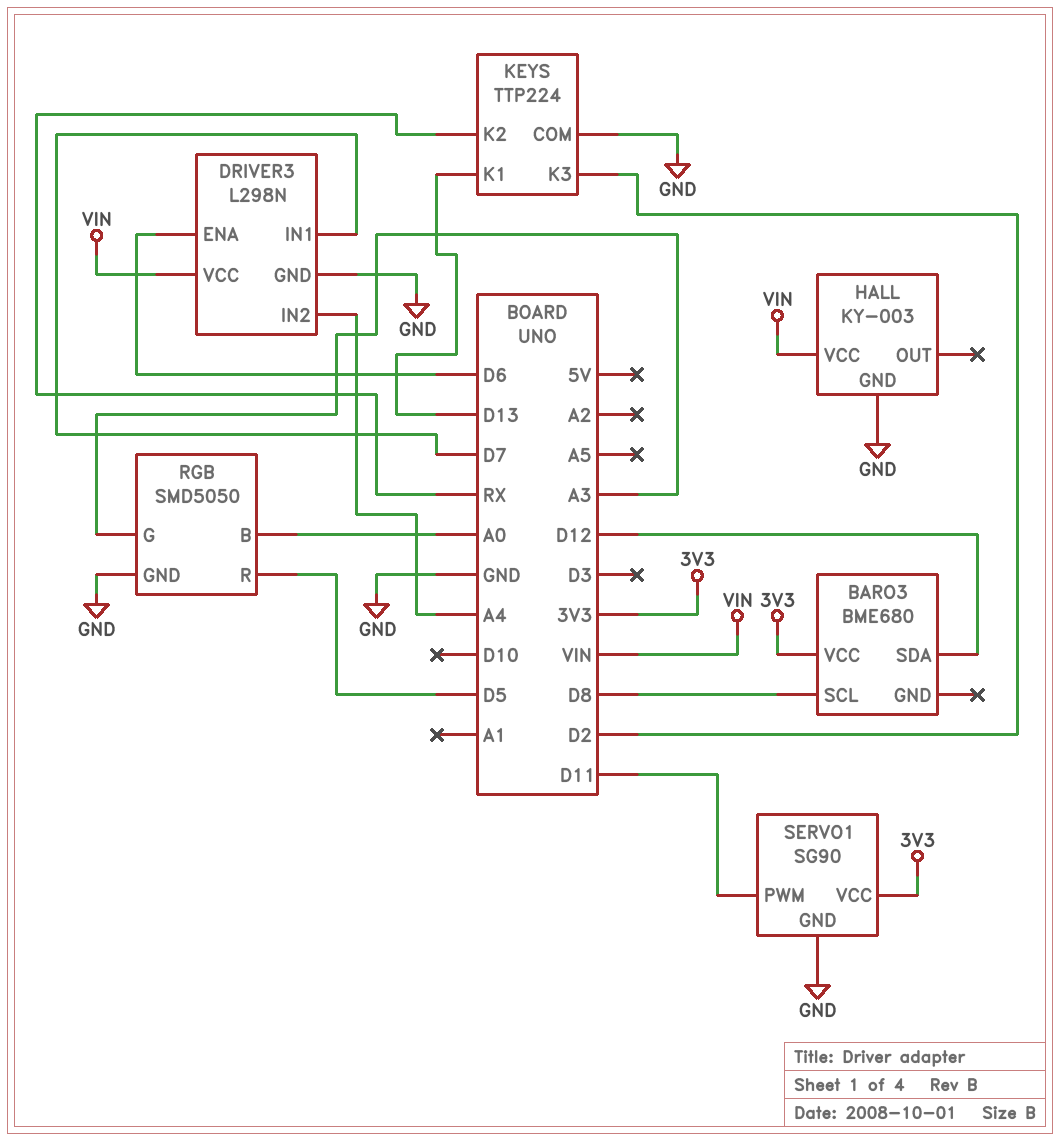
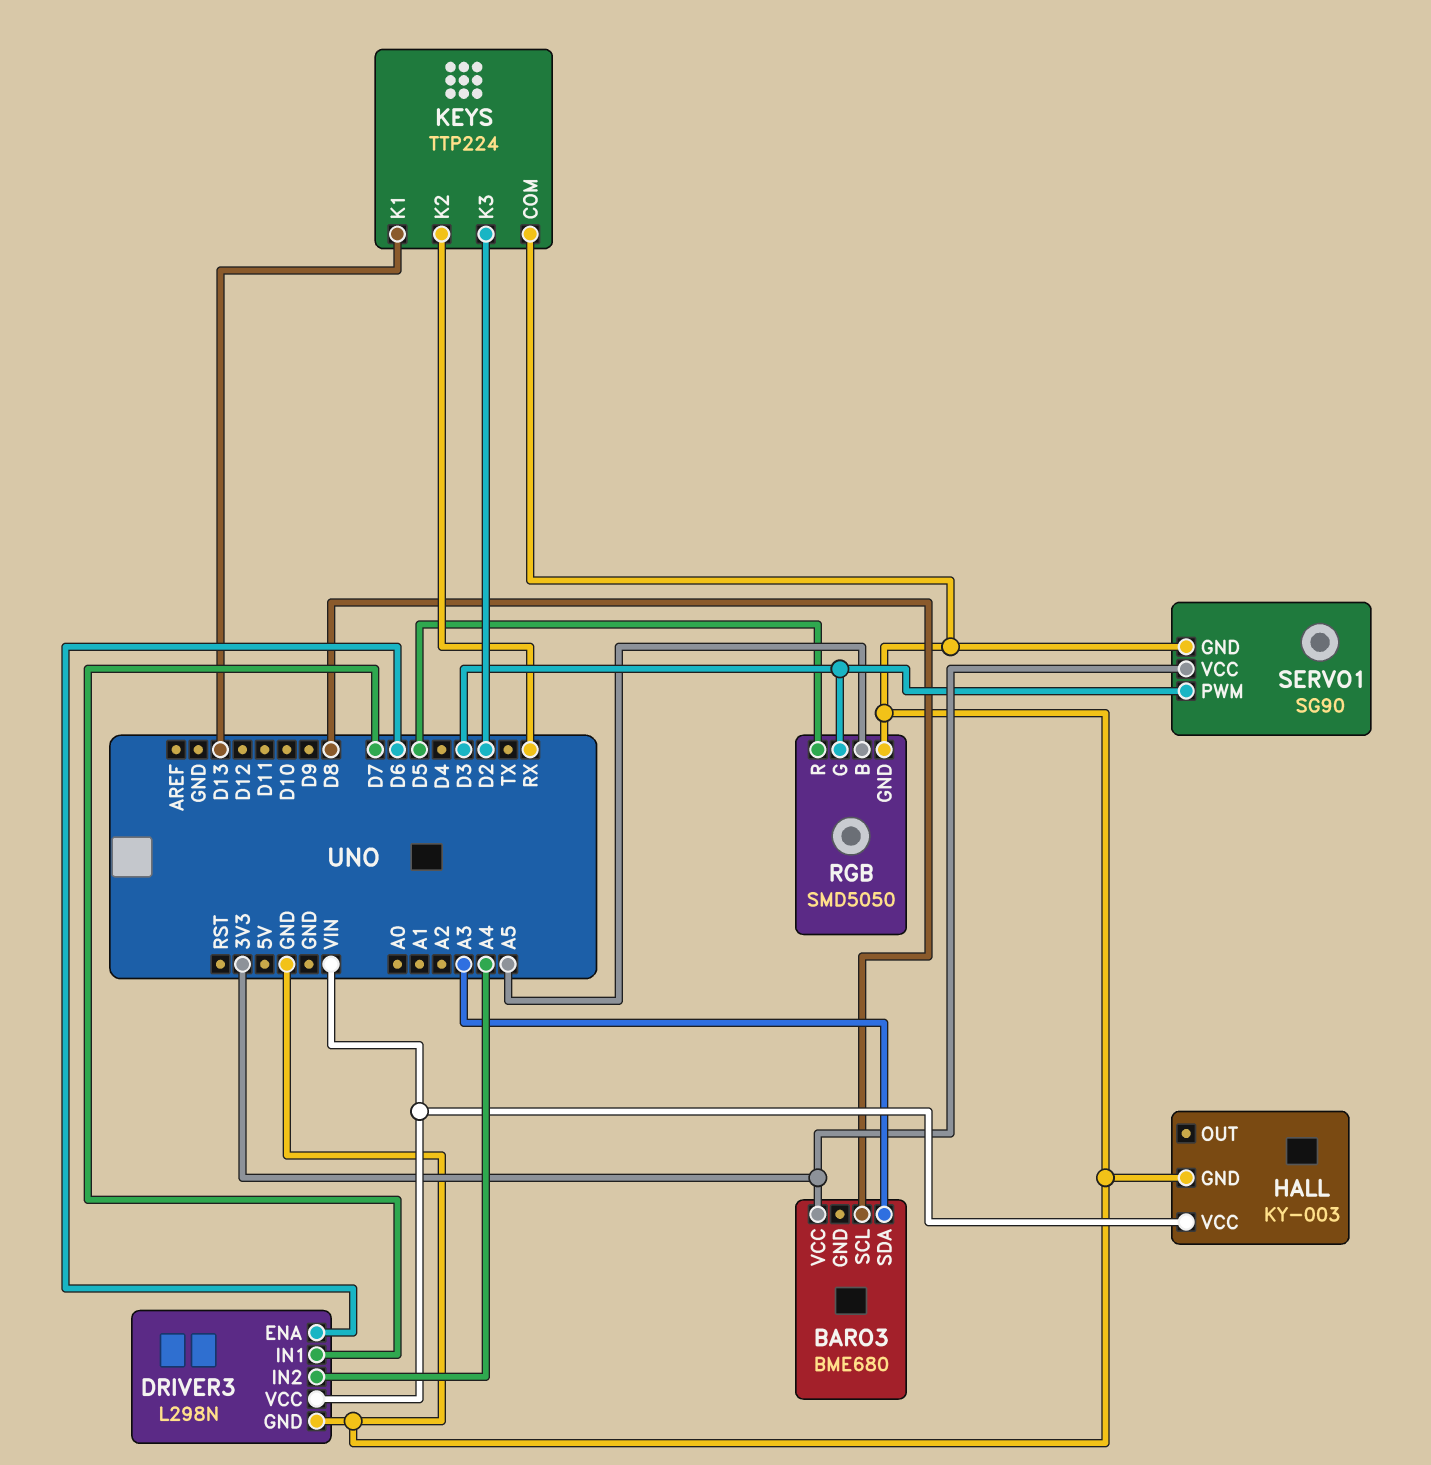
BARO3 pin SDA: D12 -> A3
RGB pin B: A0 -> A5
RGB pin G: A3 -> D3
SERVO1 pin PWM: D11 -> D3

